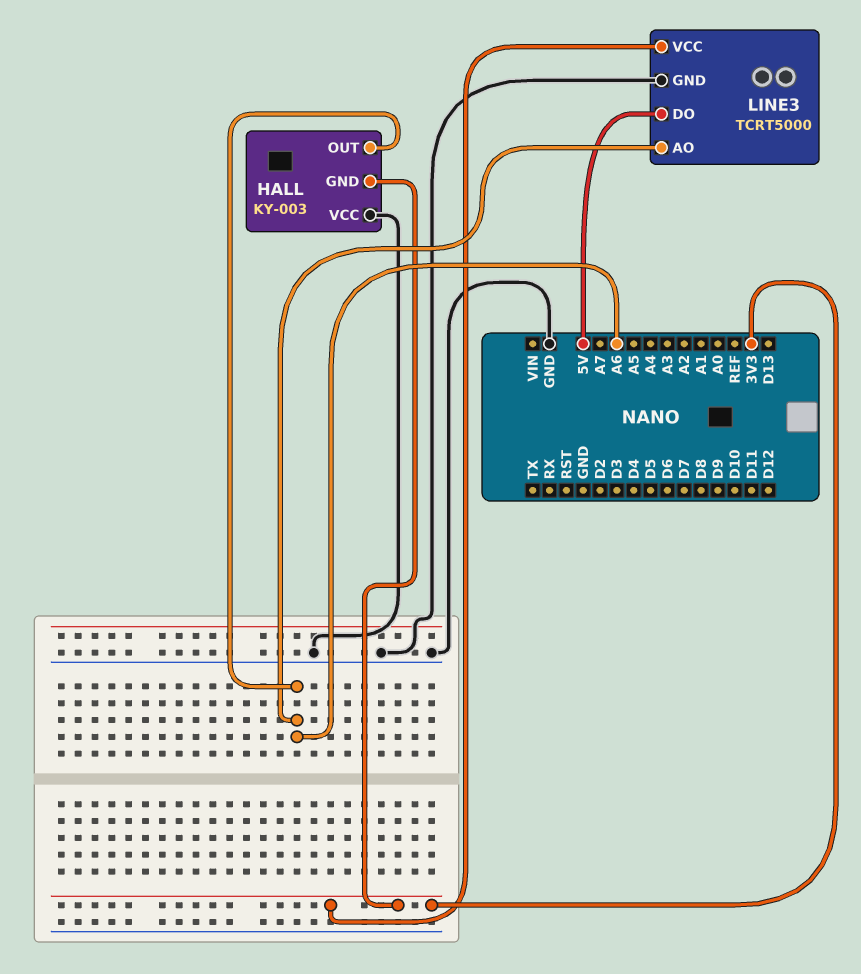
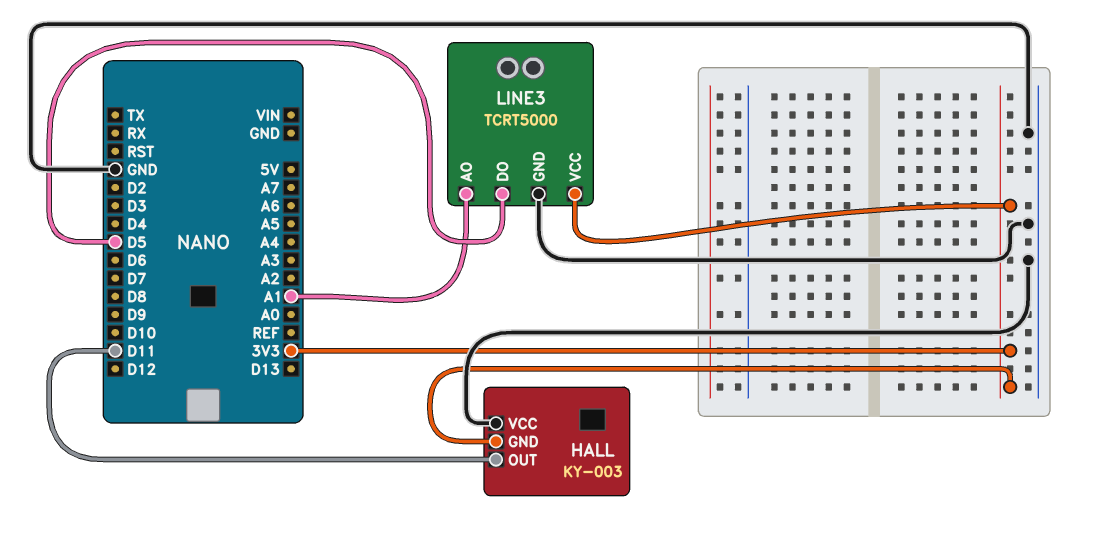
HALL pin OUT: A6 -> D11
LINE3 pin AO: A6 -> A1
LINE3 pin DO: 5V -> D5

